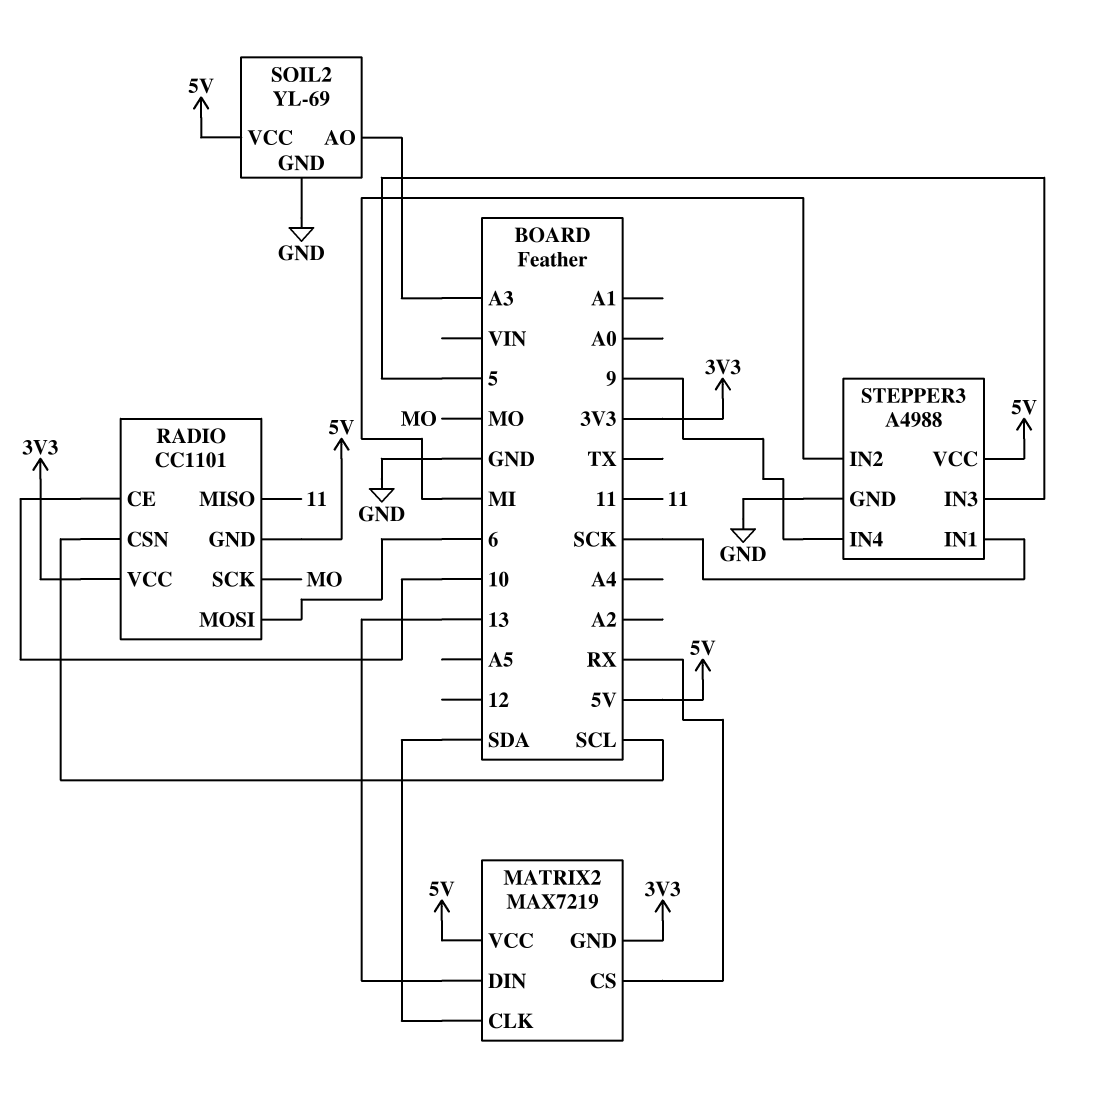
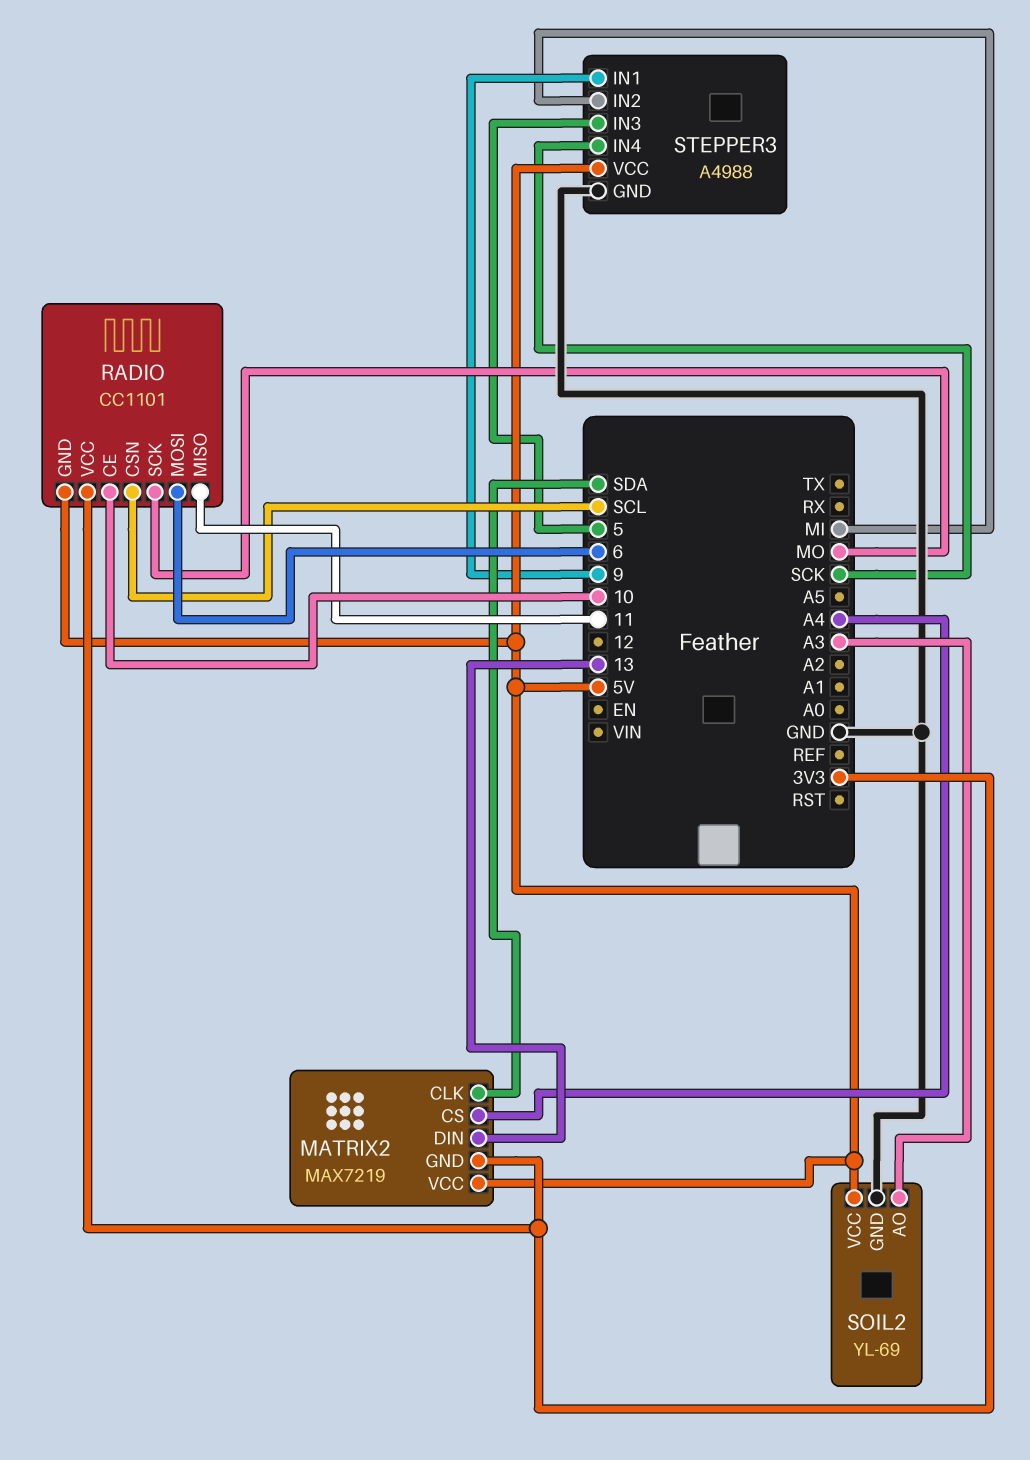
MATRIX2 pin CS: RX -> A4
STEPPER3 pin IN1: SCK -> 9
STEPPER3 pin IN4: 9 -> SCK

